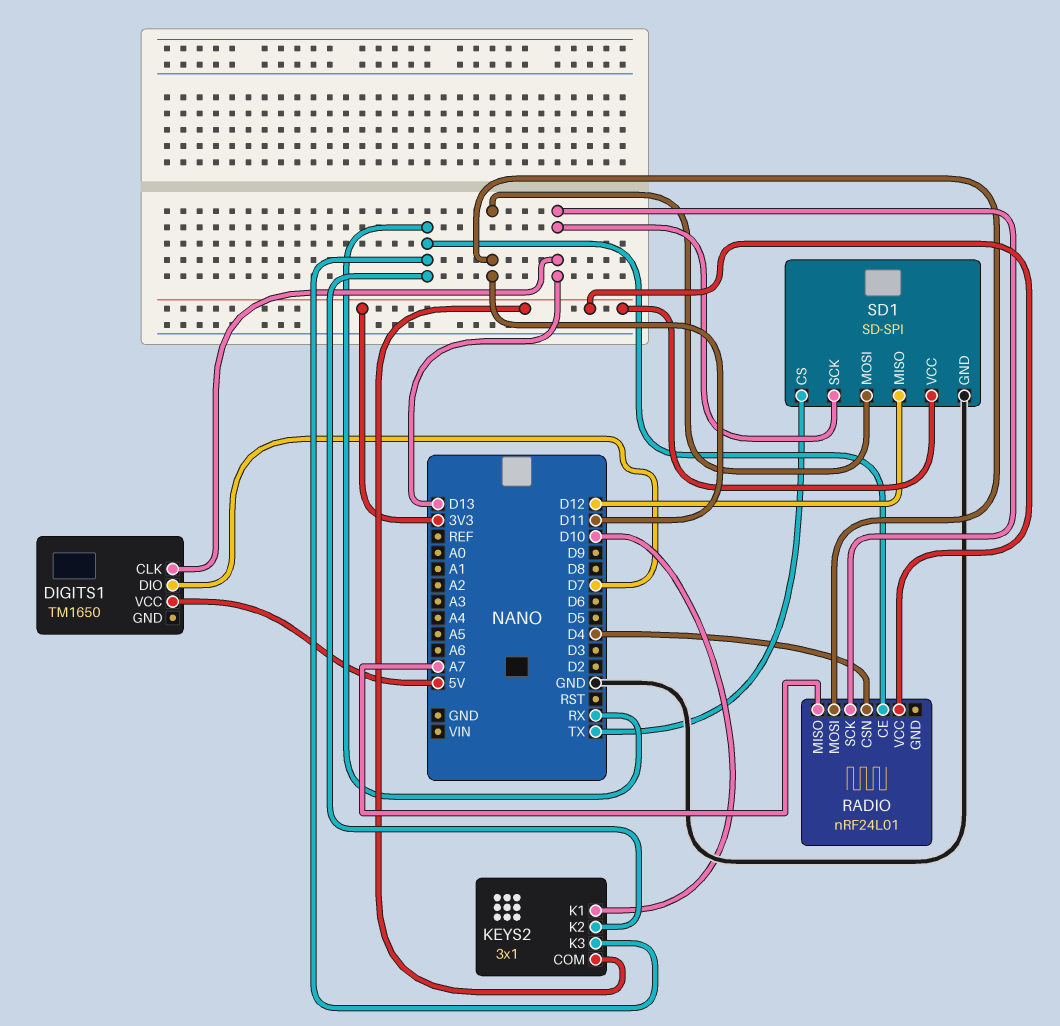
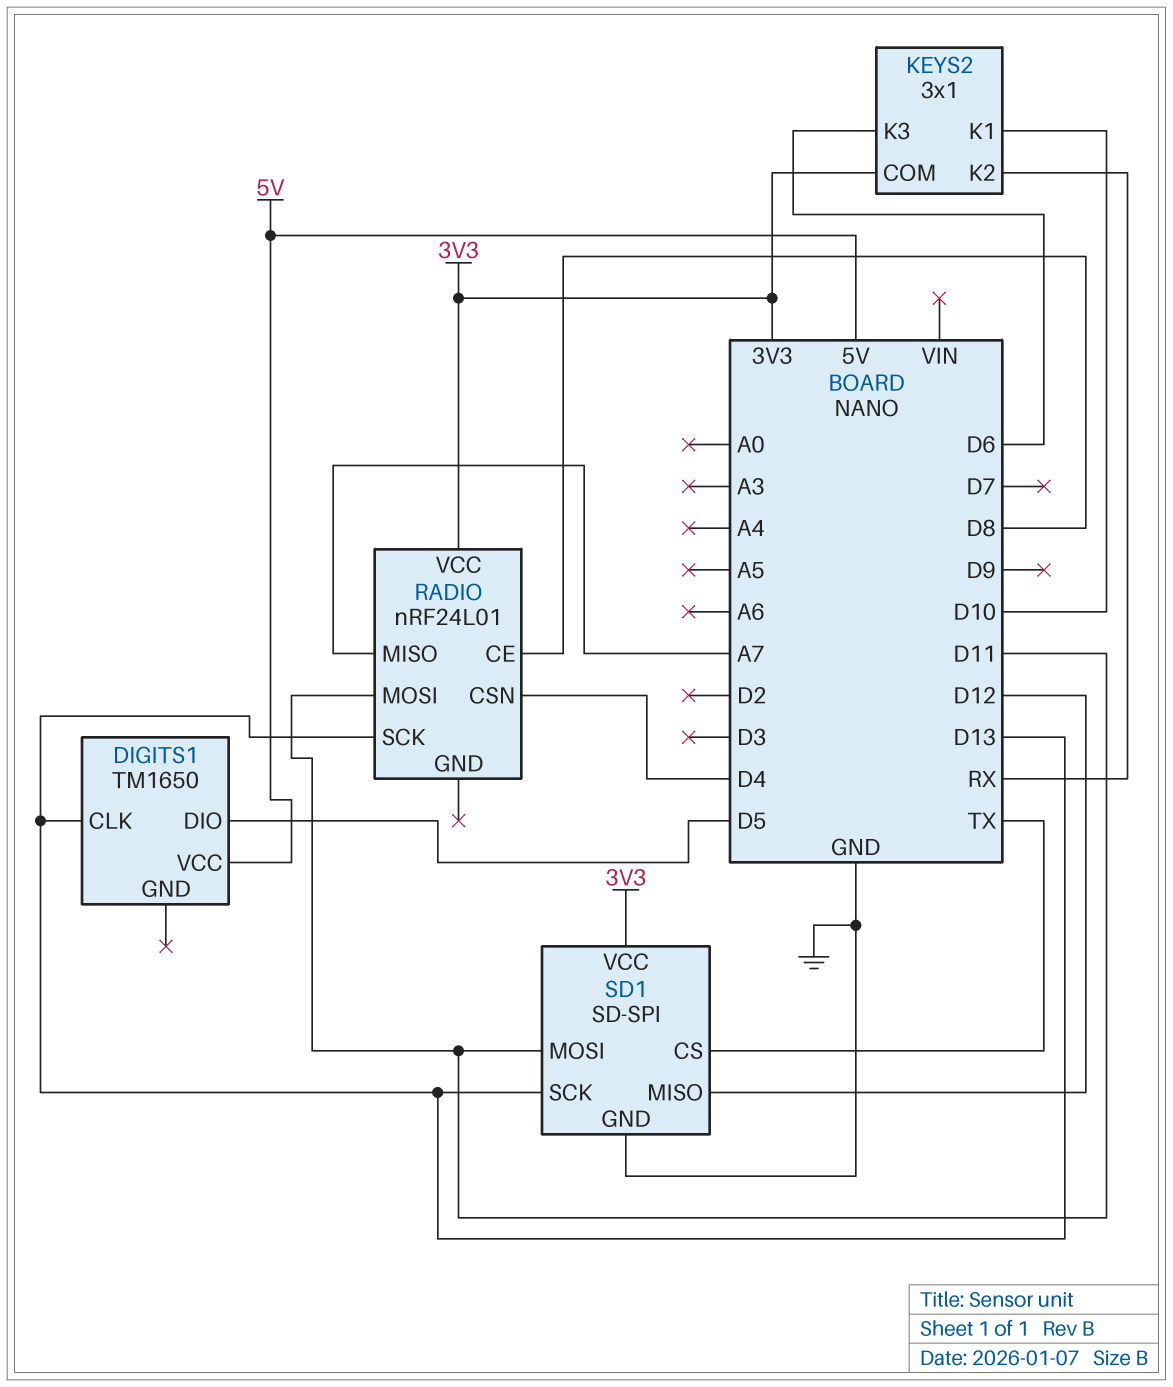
DIGITS1 pin DIO: D7 -> D5
KEYS2 pin K3: RX -> D6
RADIO pin CE: RX -> D8

